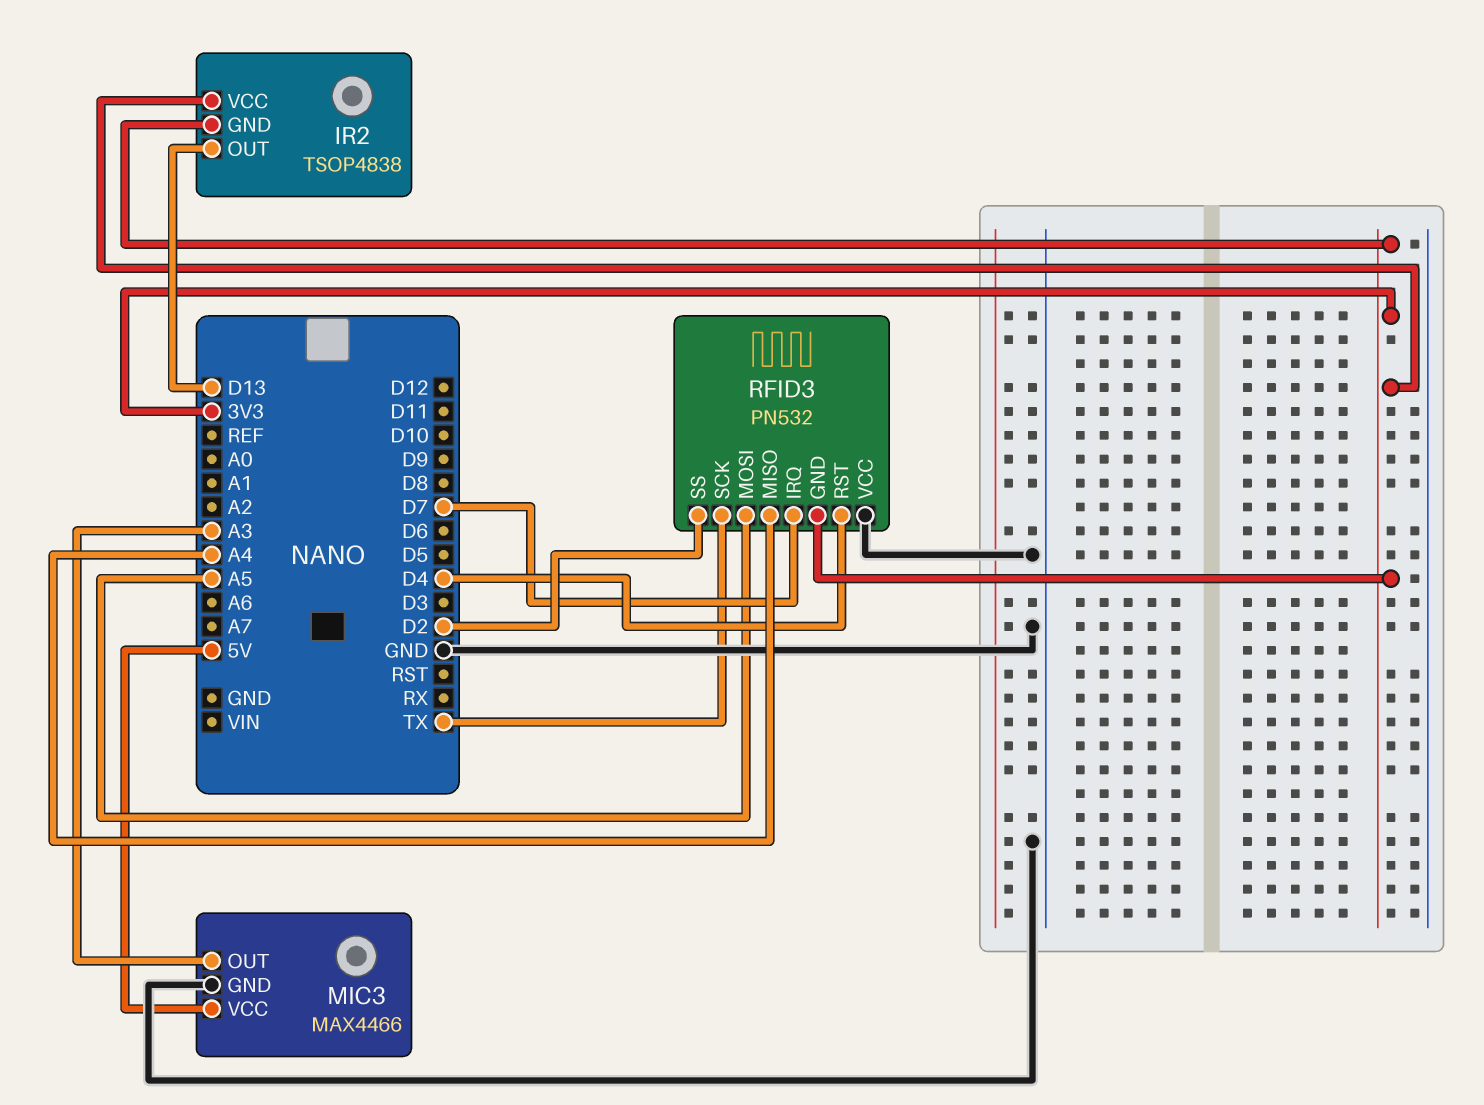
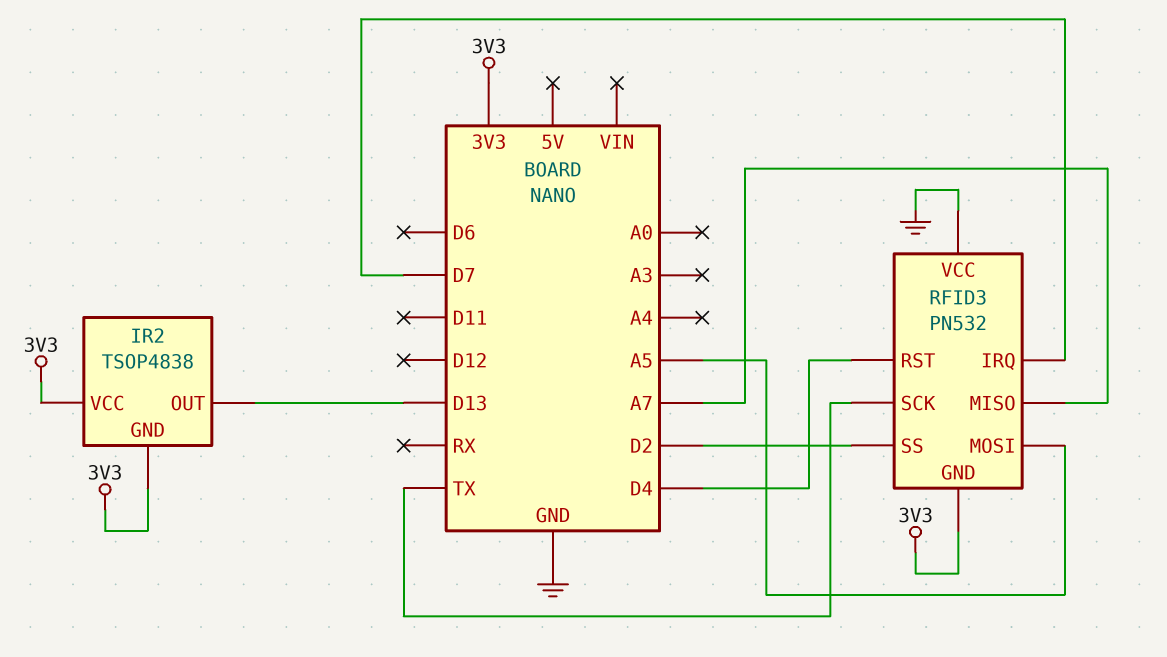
MIC3: MAX4466 -> none
MIC3 pin GND: GND -> none
MIC3 pin OUT: A3 -> none
MIC3 pin VCC: 5V -> none
RFID3 pin MISO: A4 -> A7

